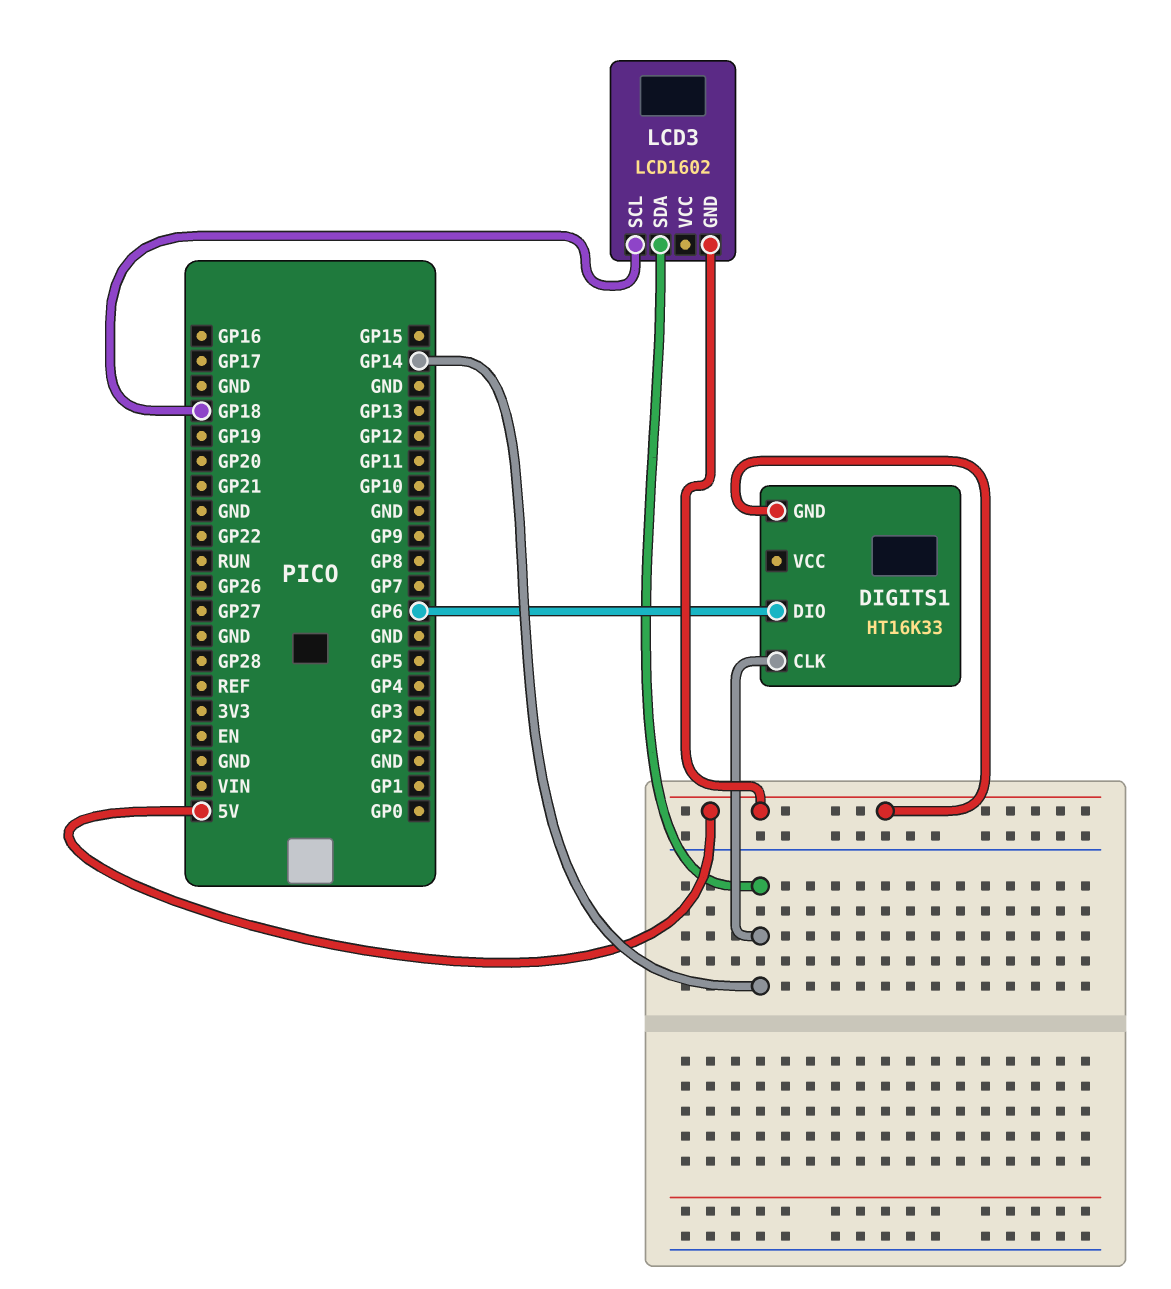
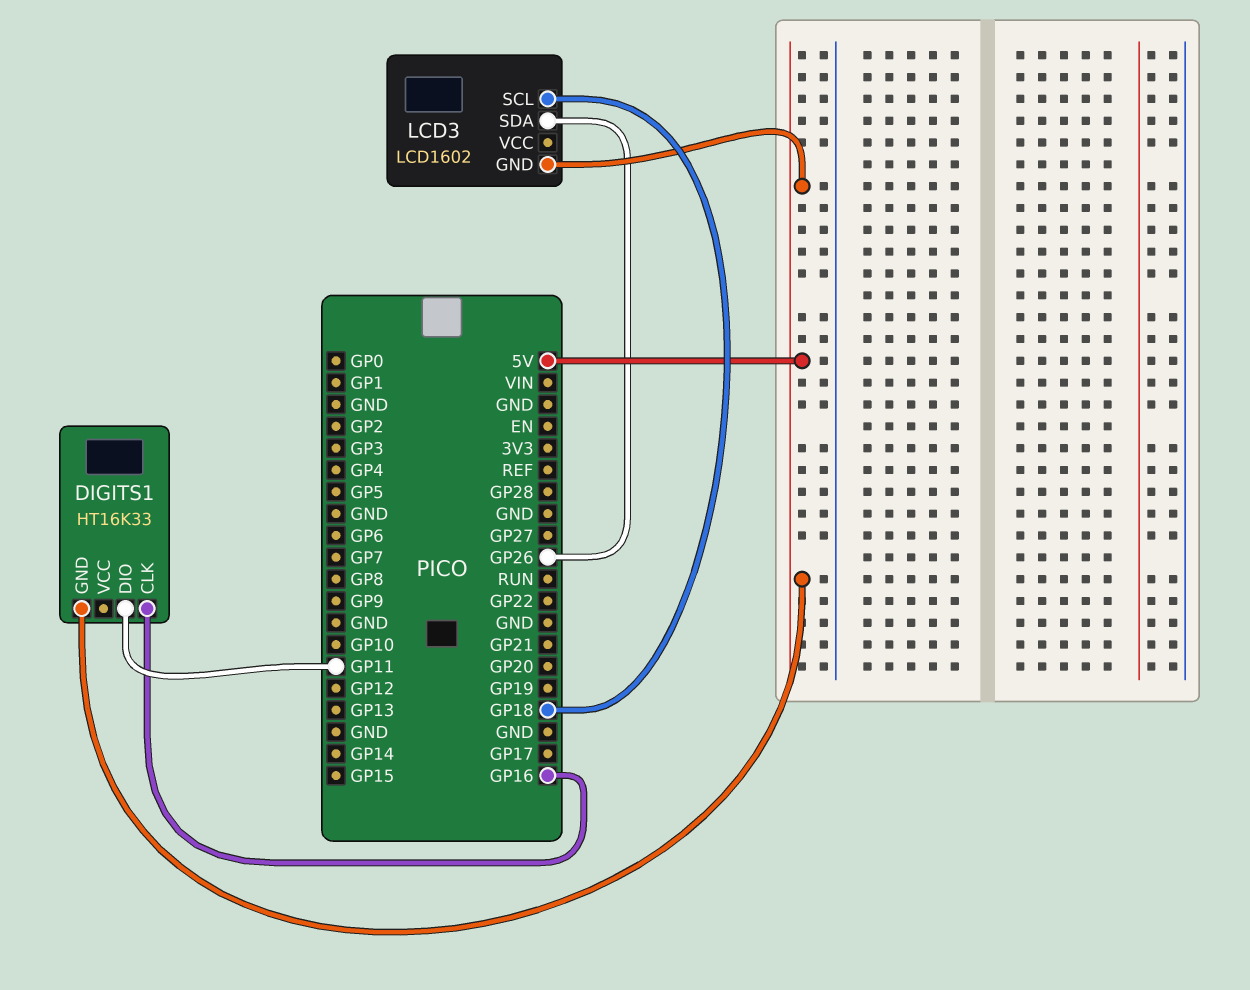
DIGITS1 pin CLK: GP14 -> GP16
DIGITS1 pin DIO: GP6 -> GP11
LCD3 pin SDA: GP14 -> GP26

